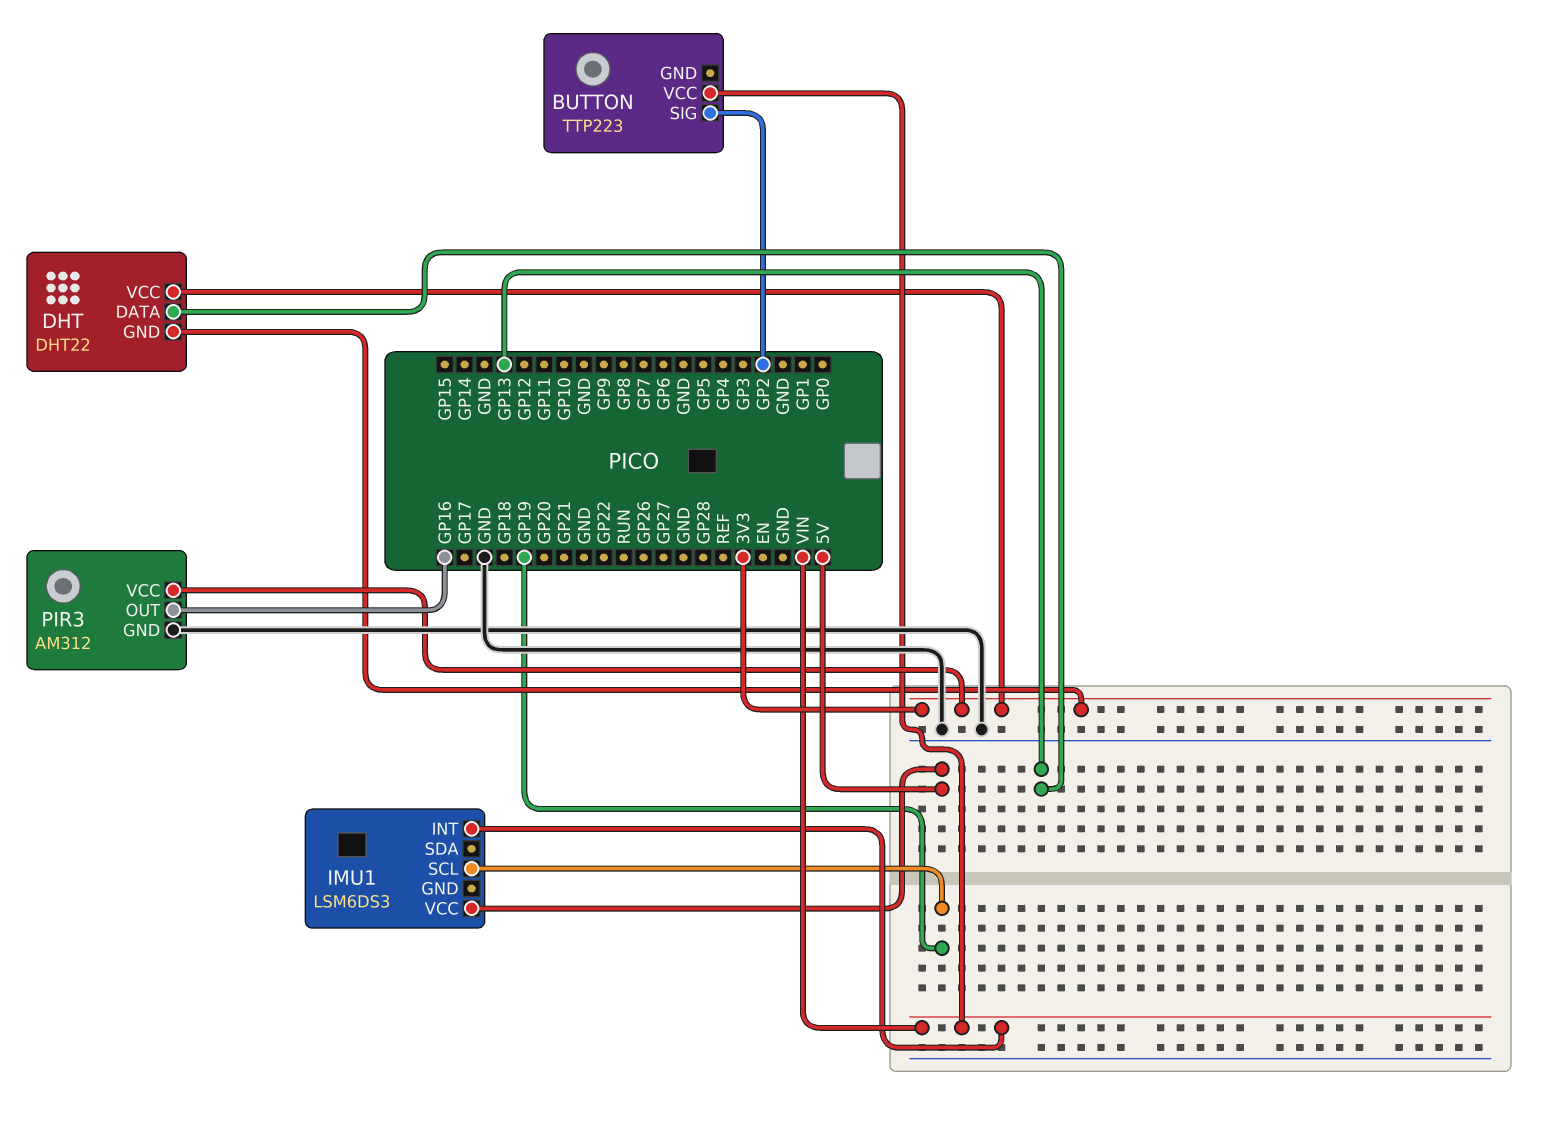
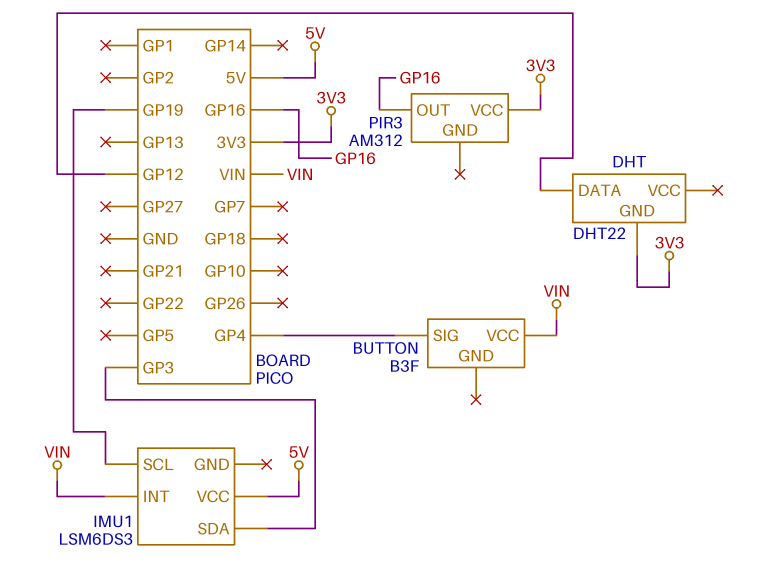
BUTTON: TTP223 -> B3F
BUTTON pin SIG: GP2 -> GP4
DHT pin DATA: GP13 -> GP12
DHT pin VCC: 3V3 -> none
IMU1 pin SDA: none -> GP3
PIR3 pin GND: GND -> none

